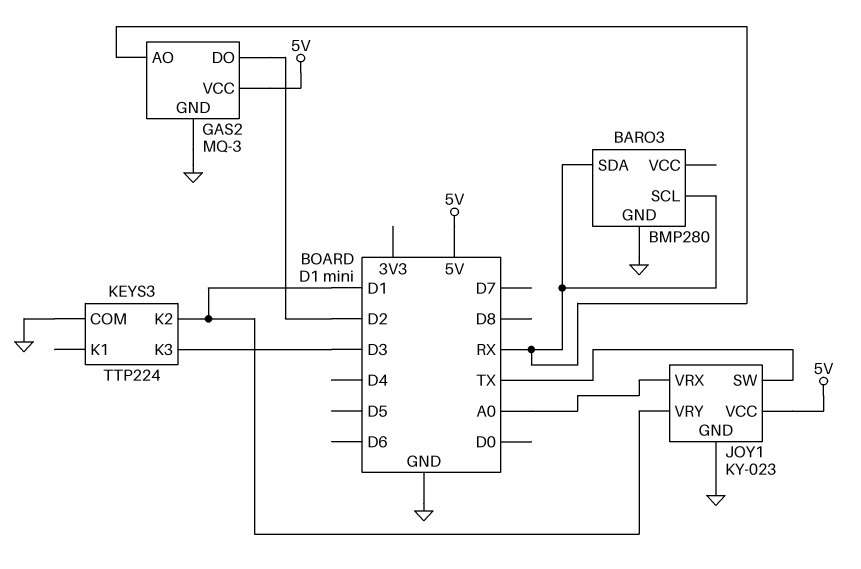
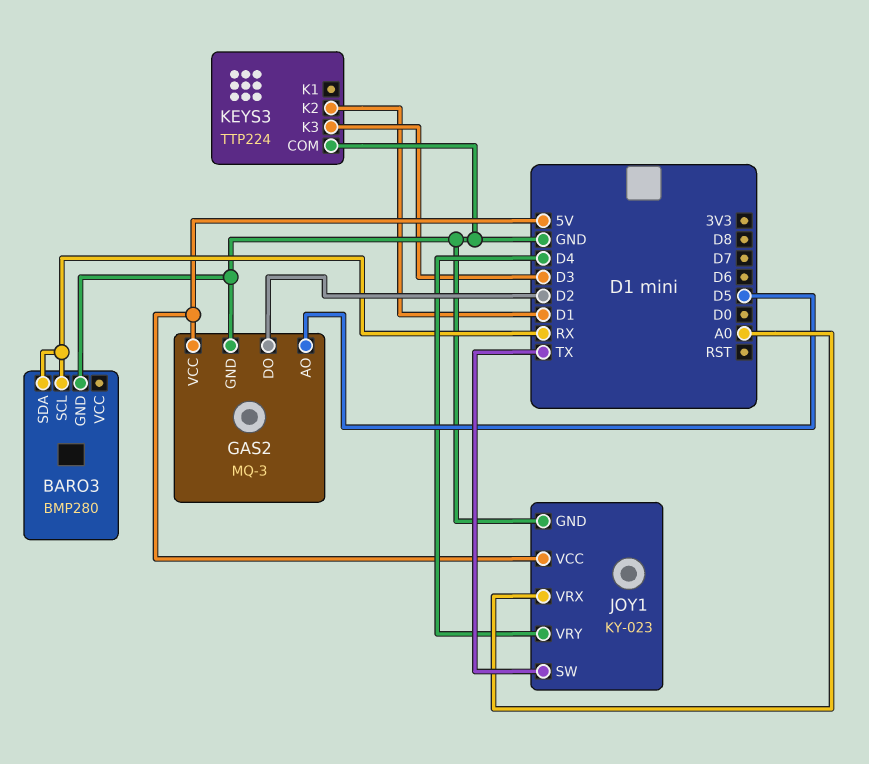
GAS2 pin AO: RX -> D5
JOY1 pin VRY: D1 -> D4

